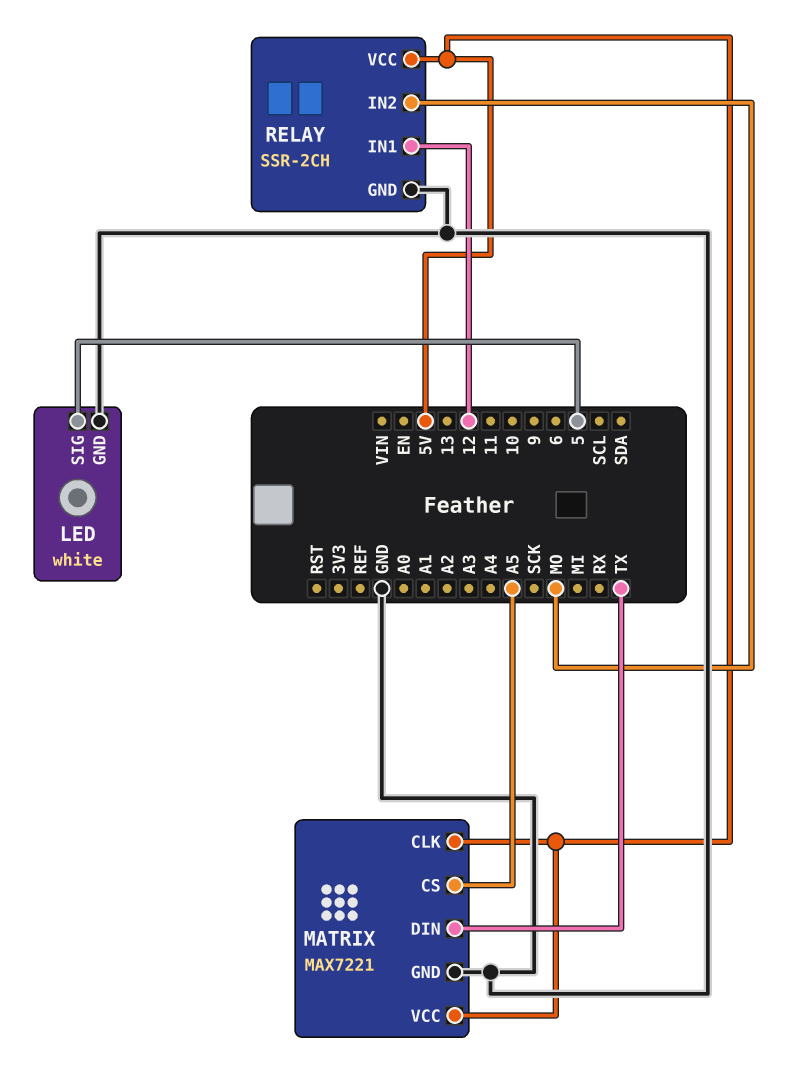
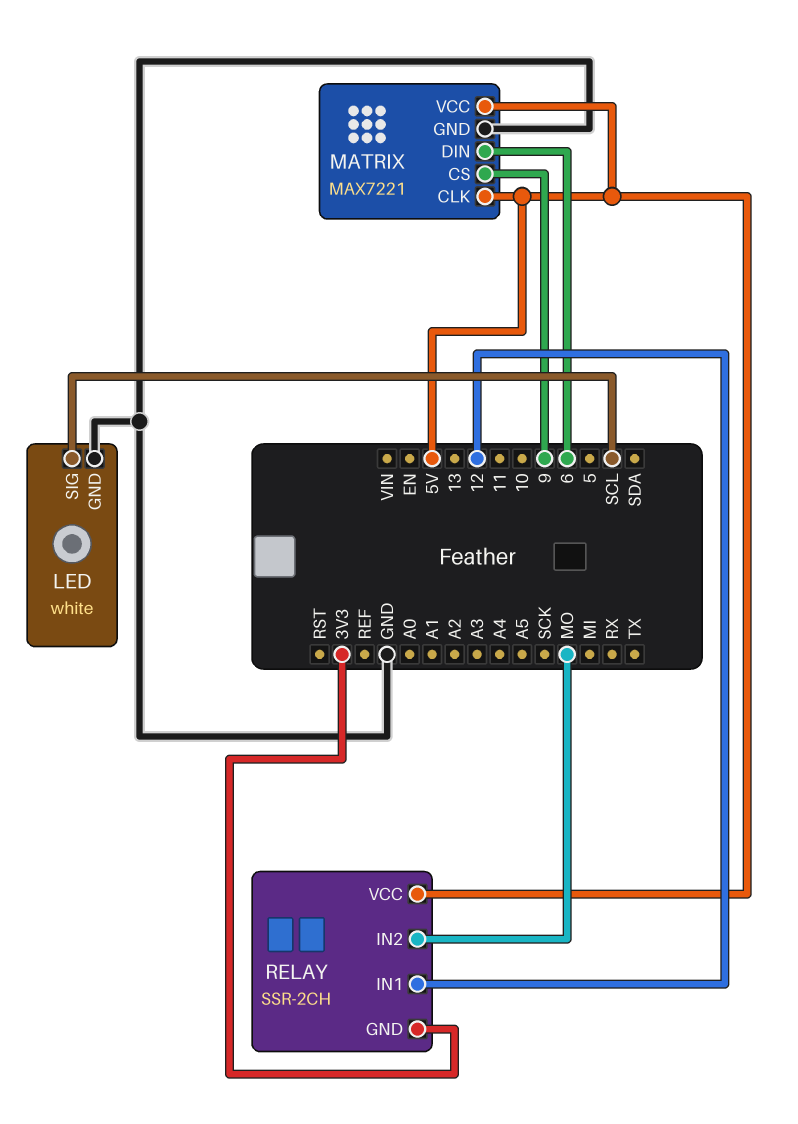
LED pin SIG: 5 -> SCL
MATRIX pin CS: A5 -> 9
MATRIX pin DIN: TX -> 6
RELAY pin GND: GND -> 3V3

